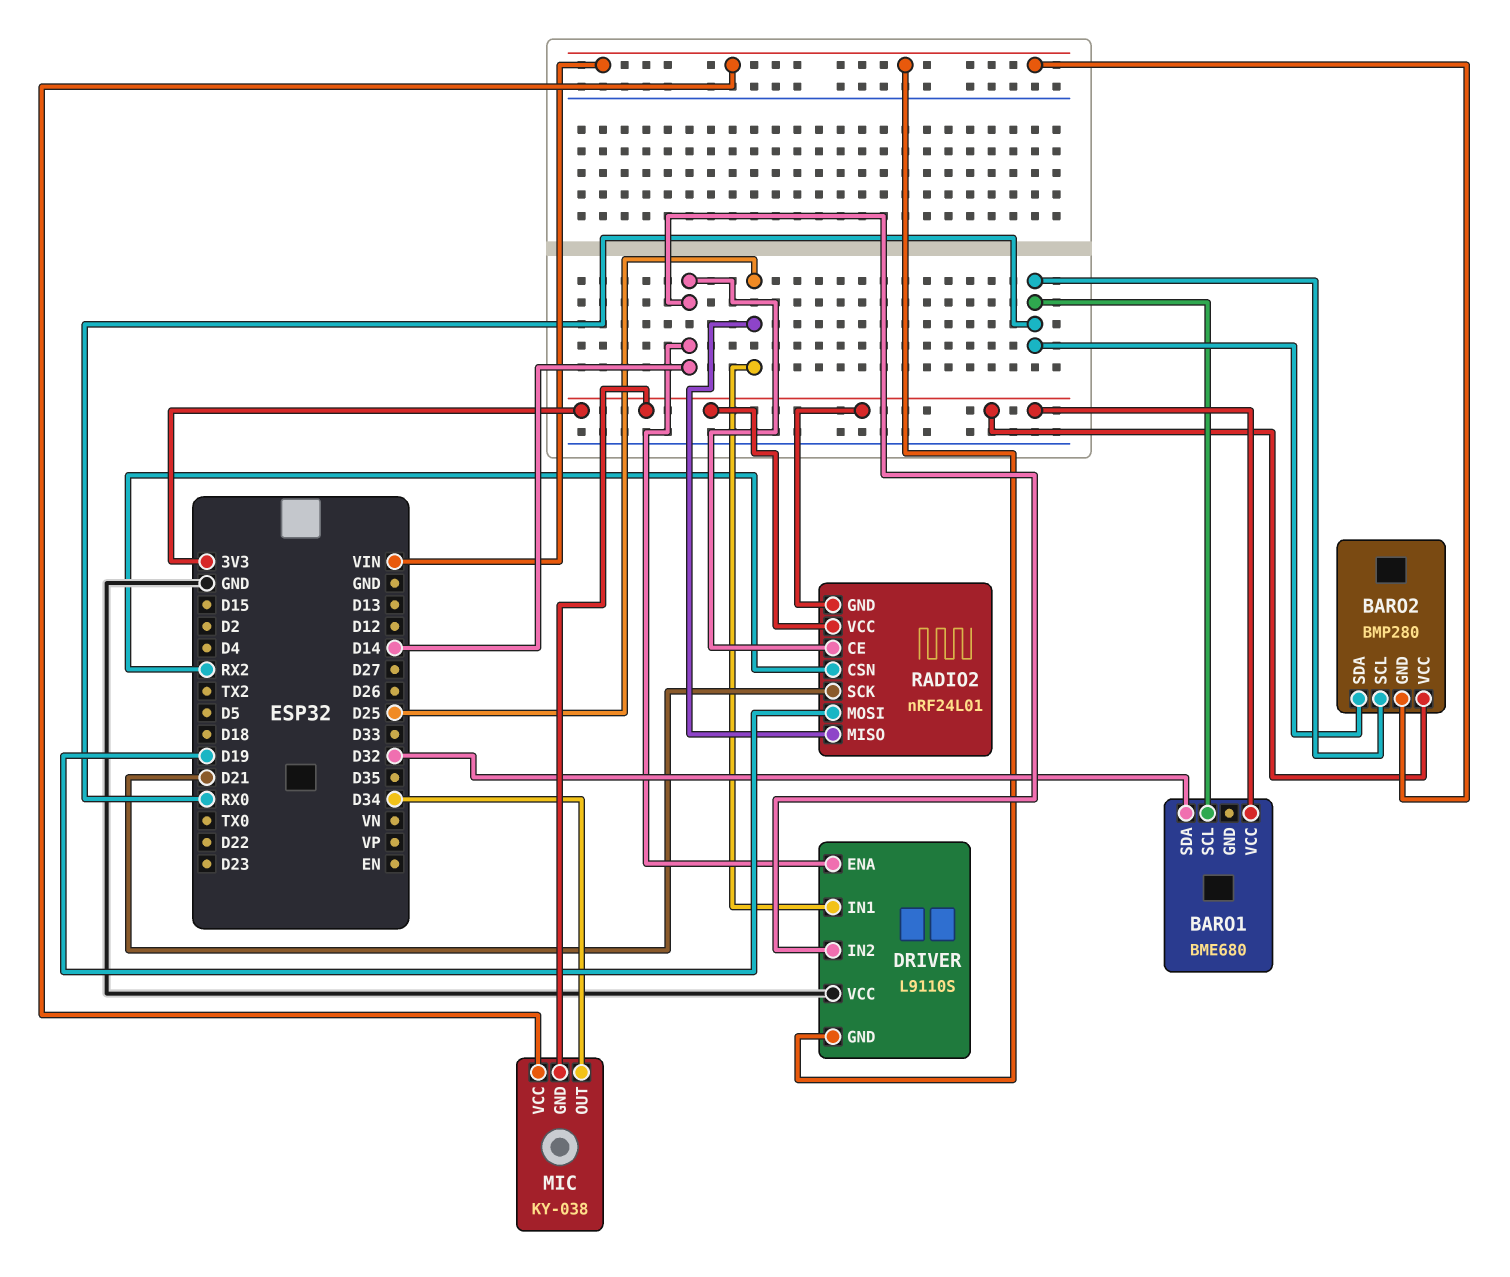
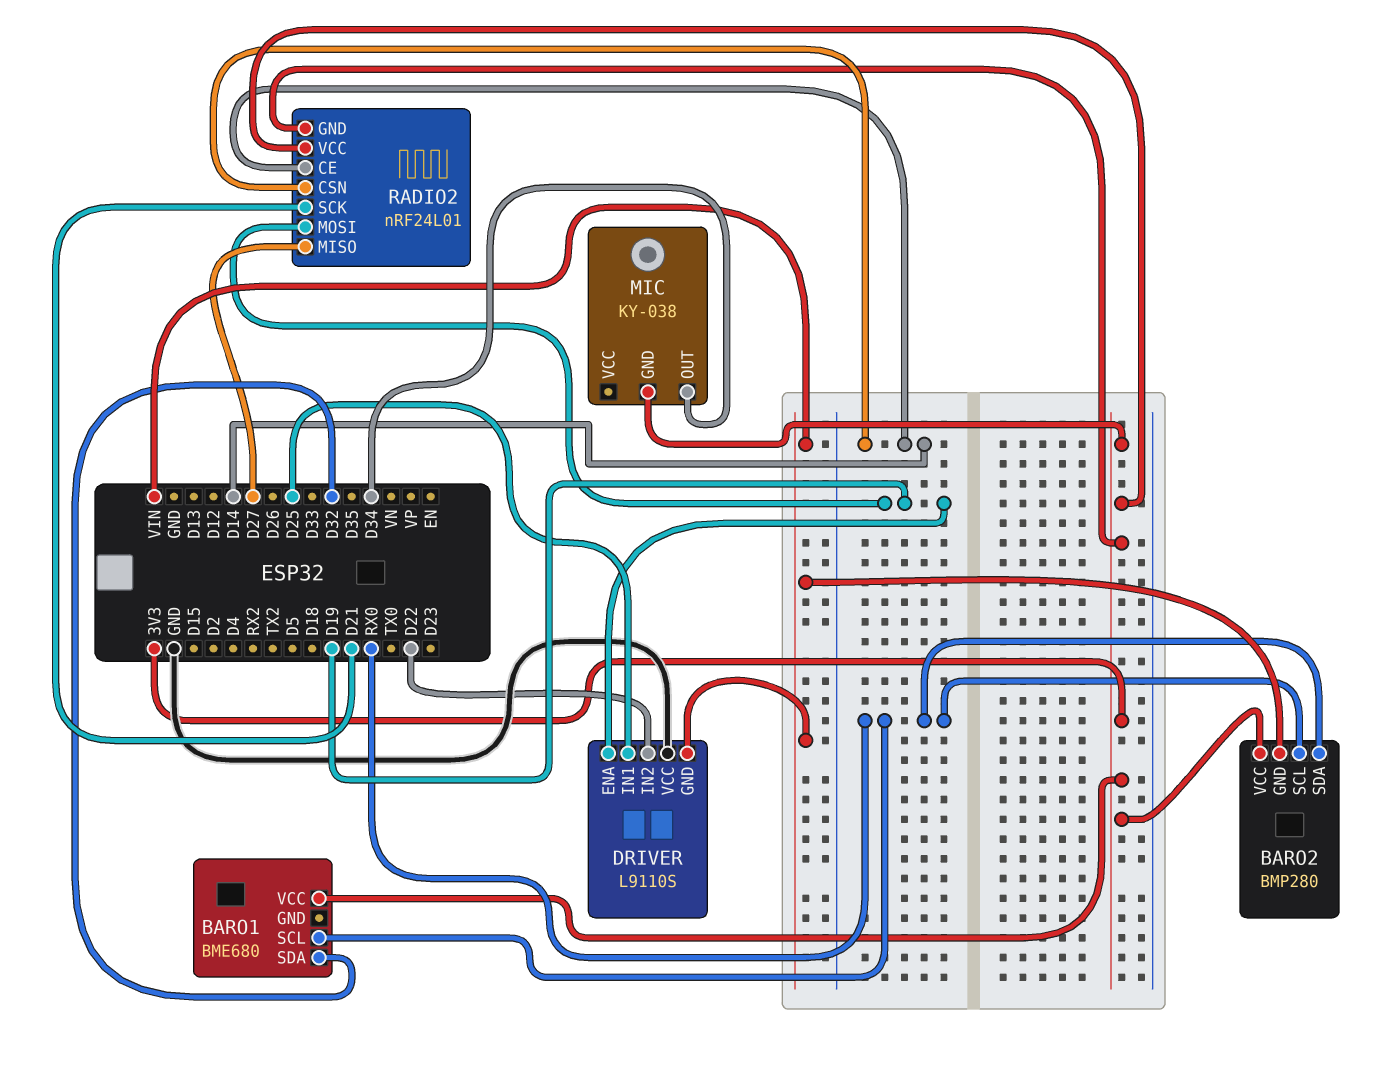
DRIVER pin ENA: D14 -> D19
DRIVER pin IN2: D14 -> D22
MIC pin VCC: VIN -> none
RADIO2 pin CSN: RX2 -> D14
RADIO2 pin MISO: D25 -> D27

